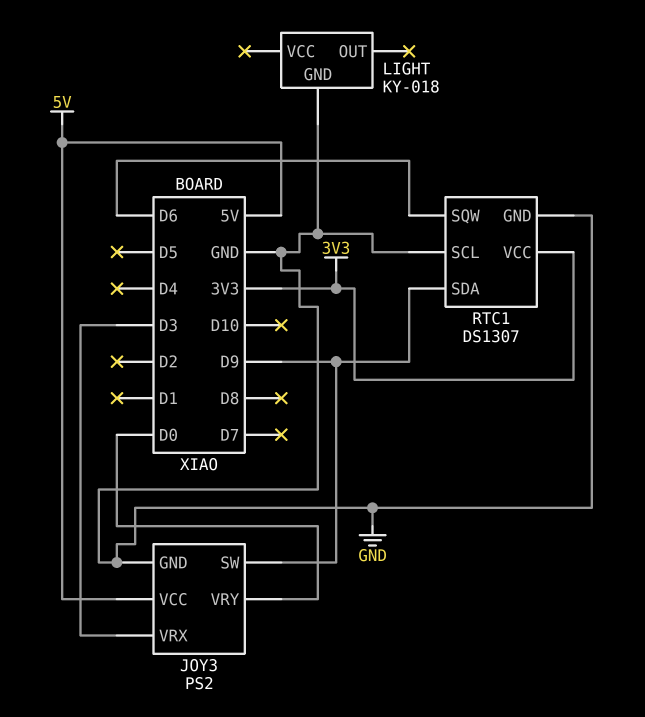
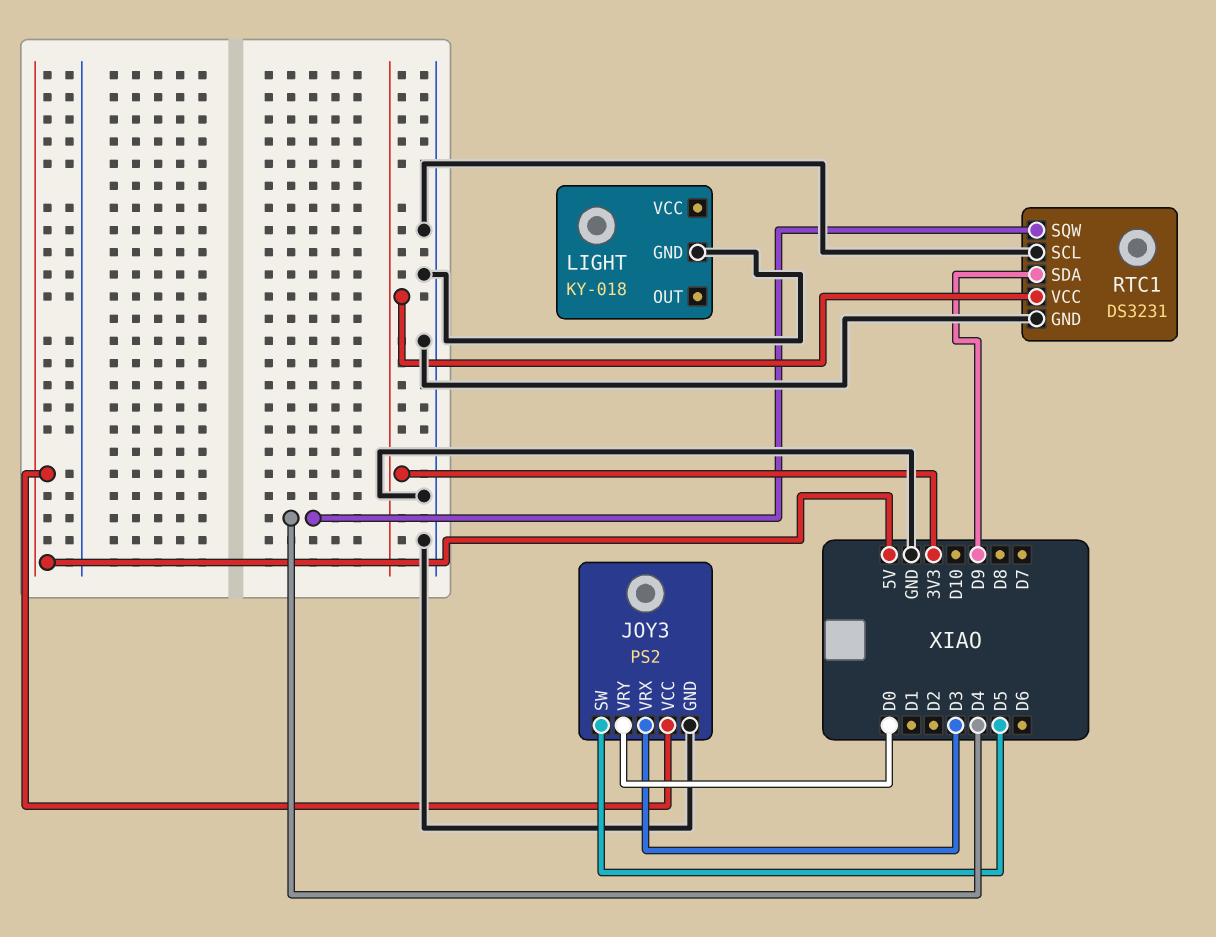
JOY3 pin SW: D9 -> D5
RTC1: DS1307 -> DS3231
RTC1 pin SQW: D6 -> D4

